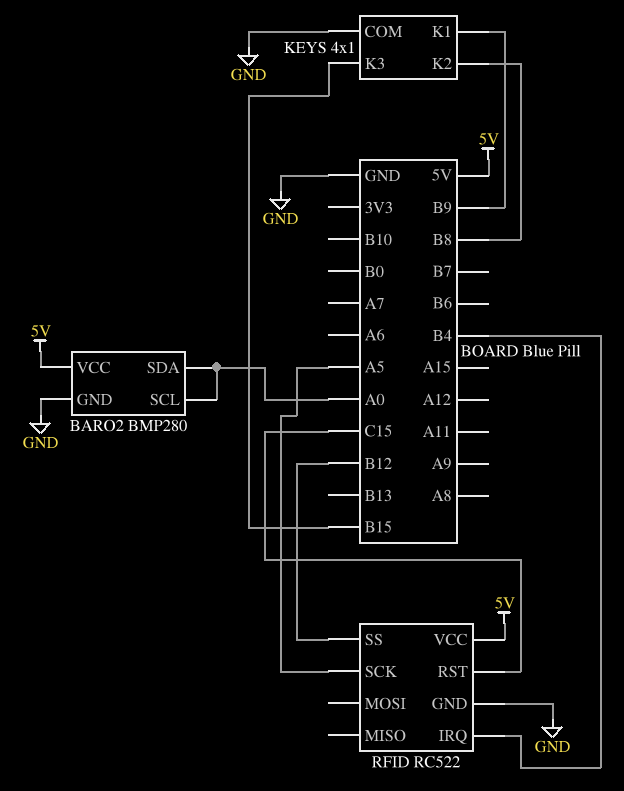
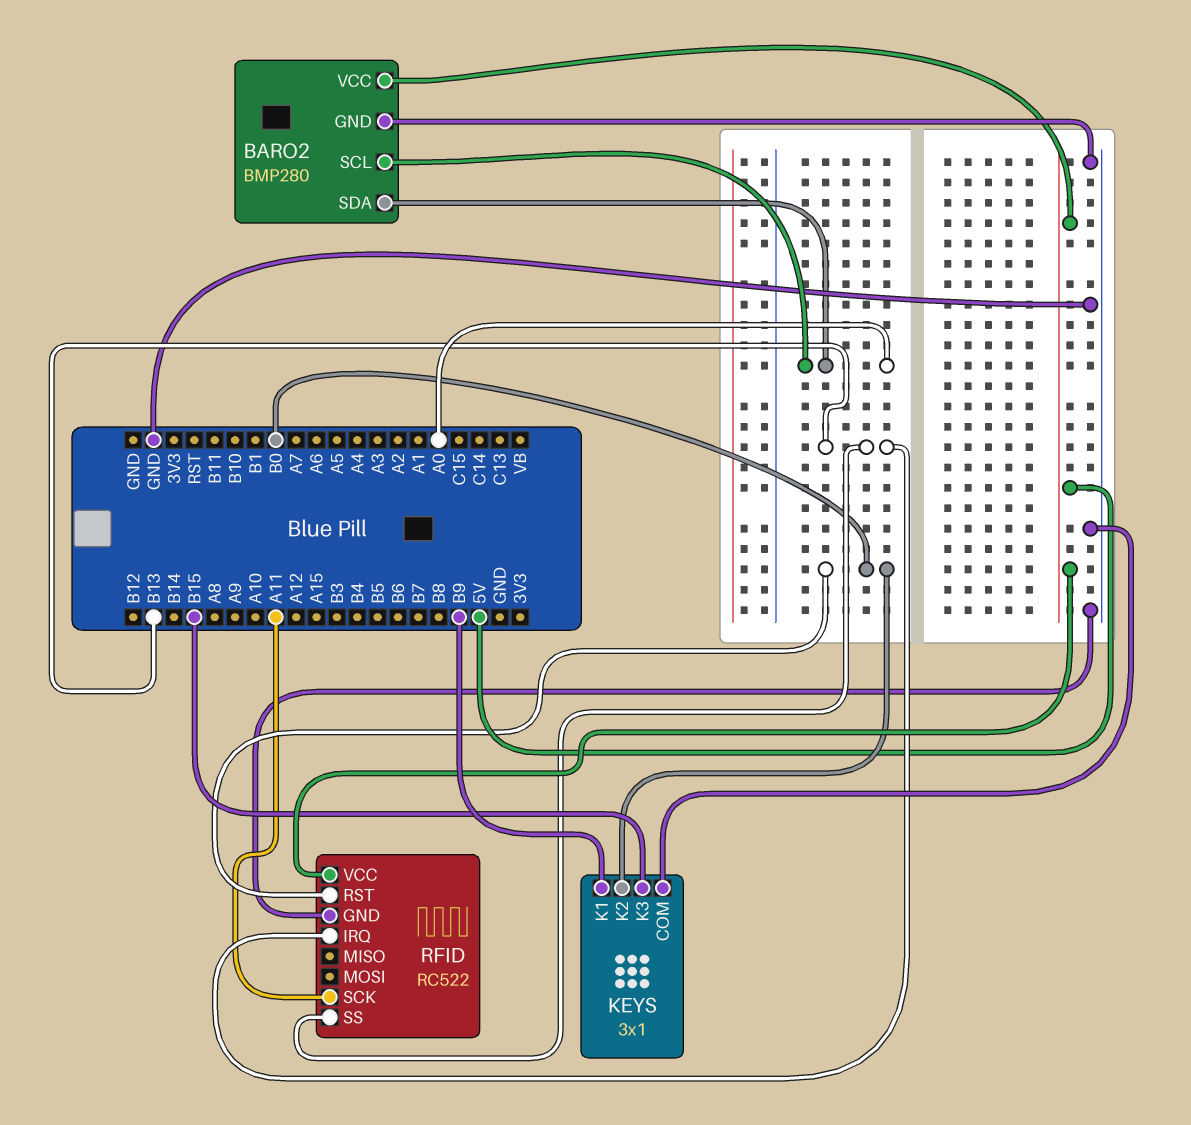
KEYS: 4x1 -> 3x1
KEYS pin K2: B8 -> B0
RFID pin IRQ: B4 -> B13
RFID pin RST: C15 -> B0
RFID pin SCK: A5 -> A11
RFID pin SS: B12 -> B13

